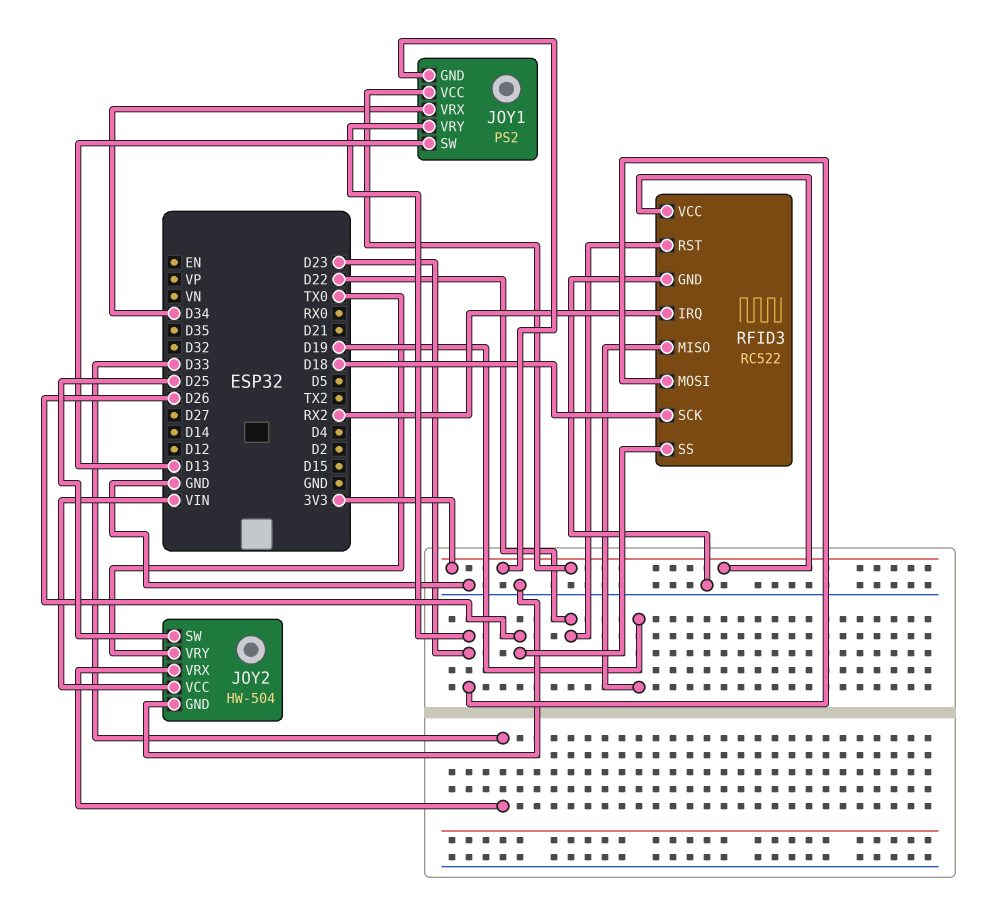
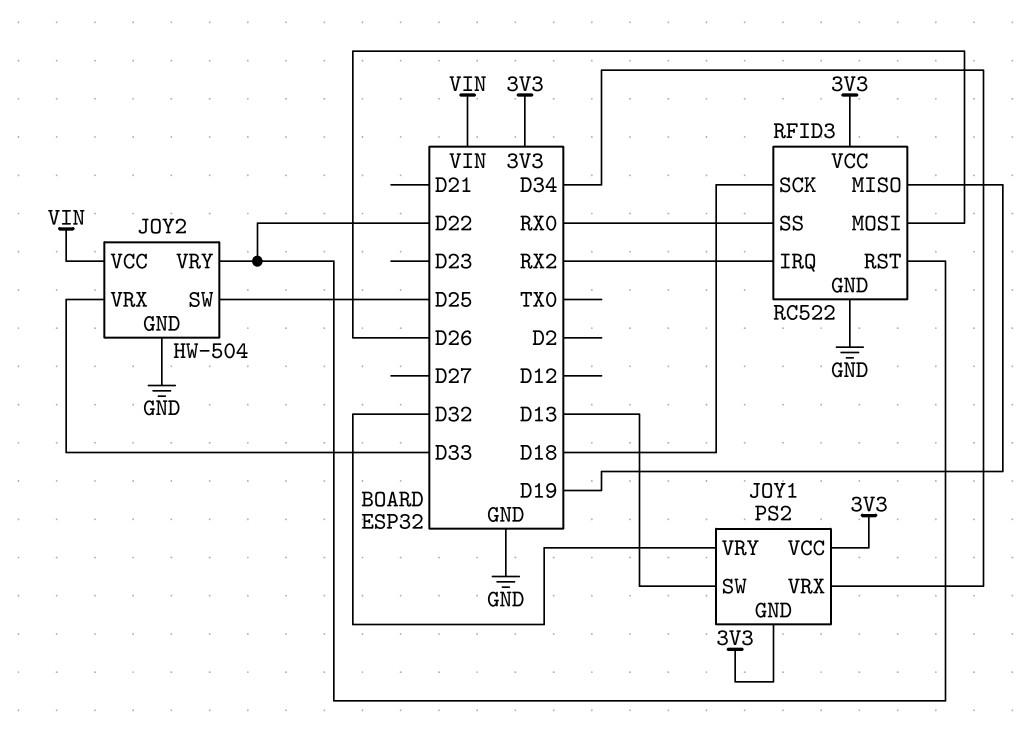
JOY1 pin VRY: D23 -> D32
JOY2 pin VRY: TX0 -> D22
RFID3 pin MOSI: D23 -> D26
RFID3 pin SS: D26 -> RX0

